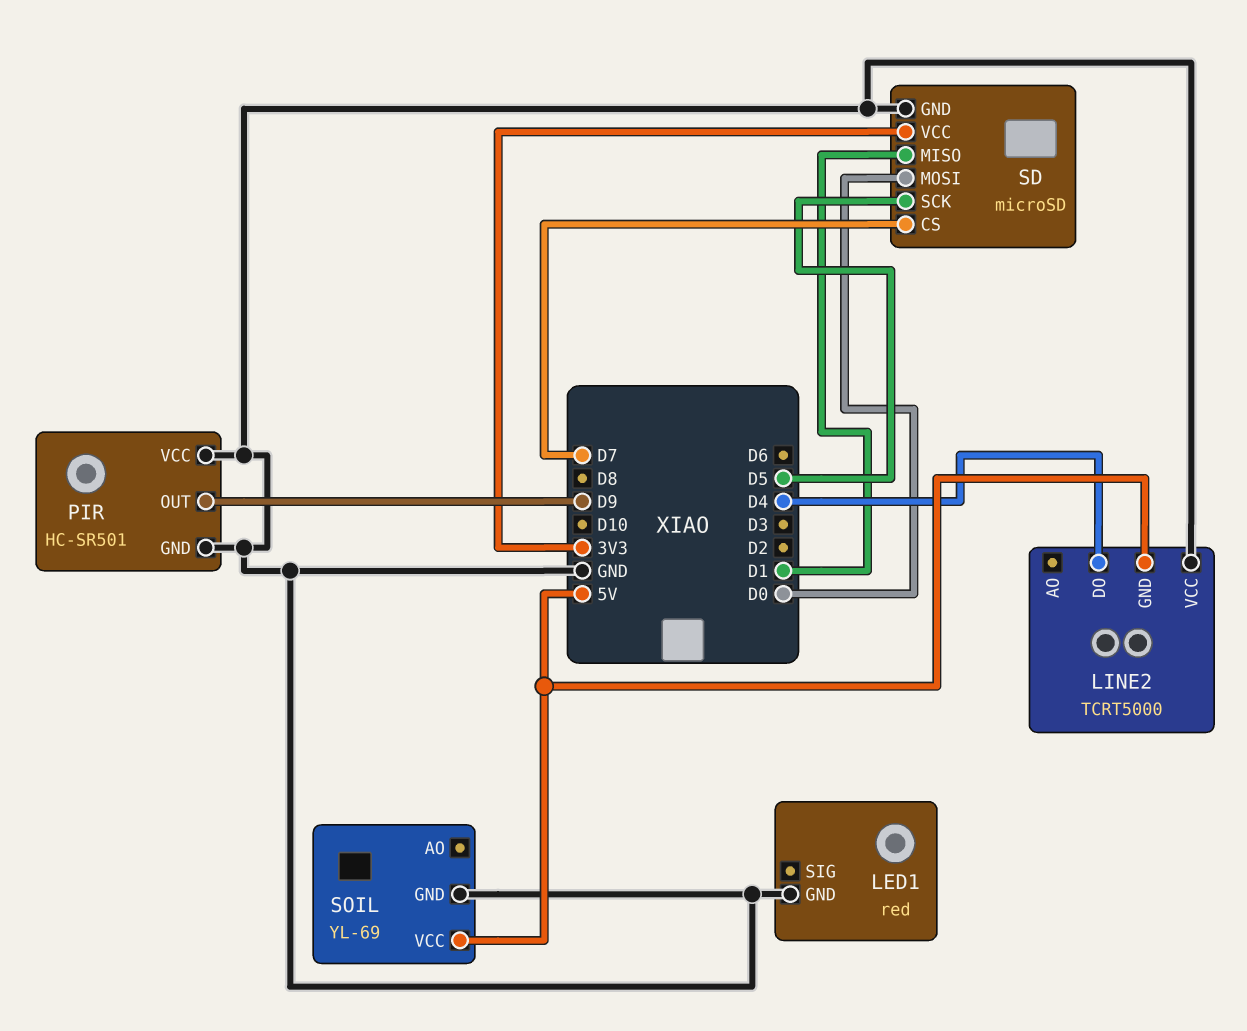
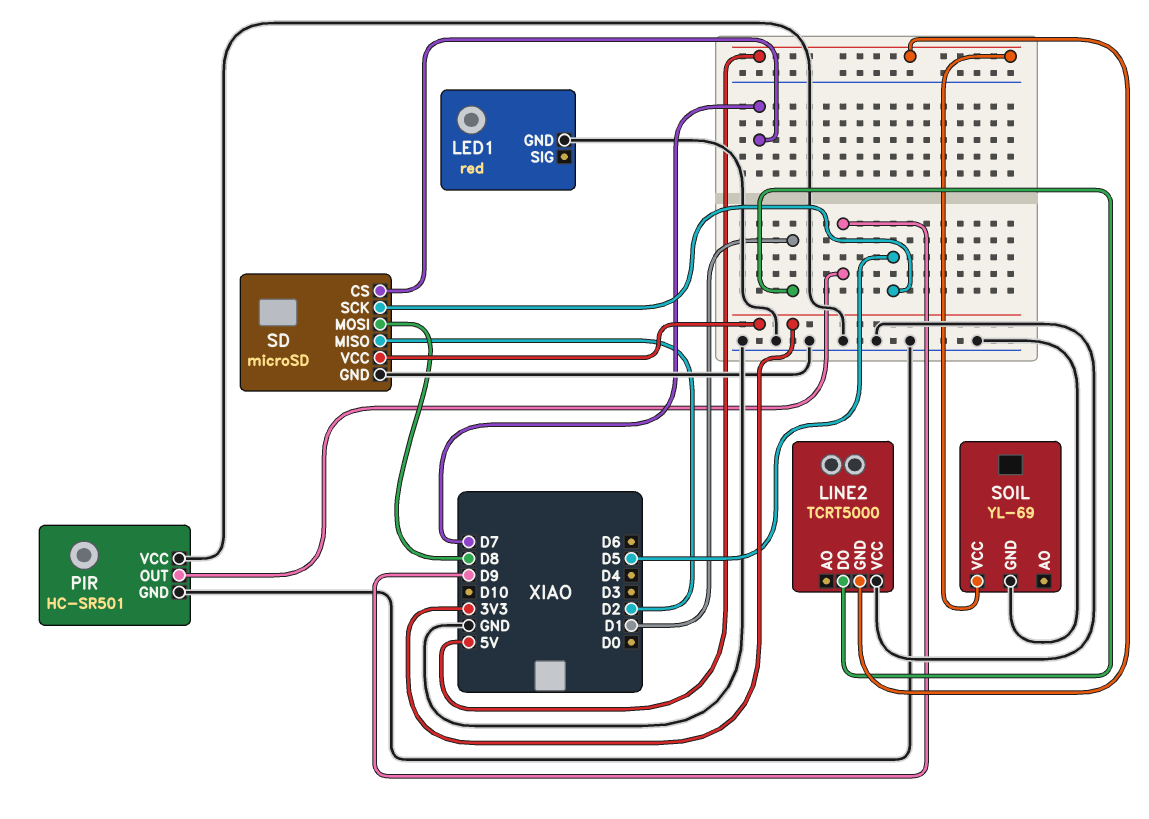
LINE2 pin DO: D4 -> D1
SD pin MISO: D1 -> D2
SD pin MOSI: D0 -> D8

